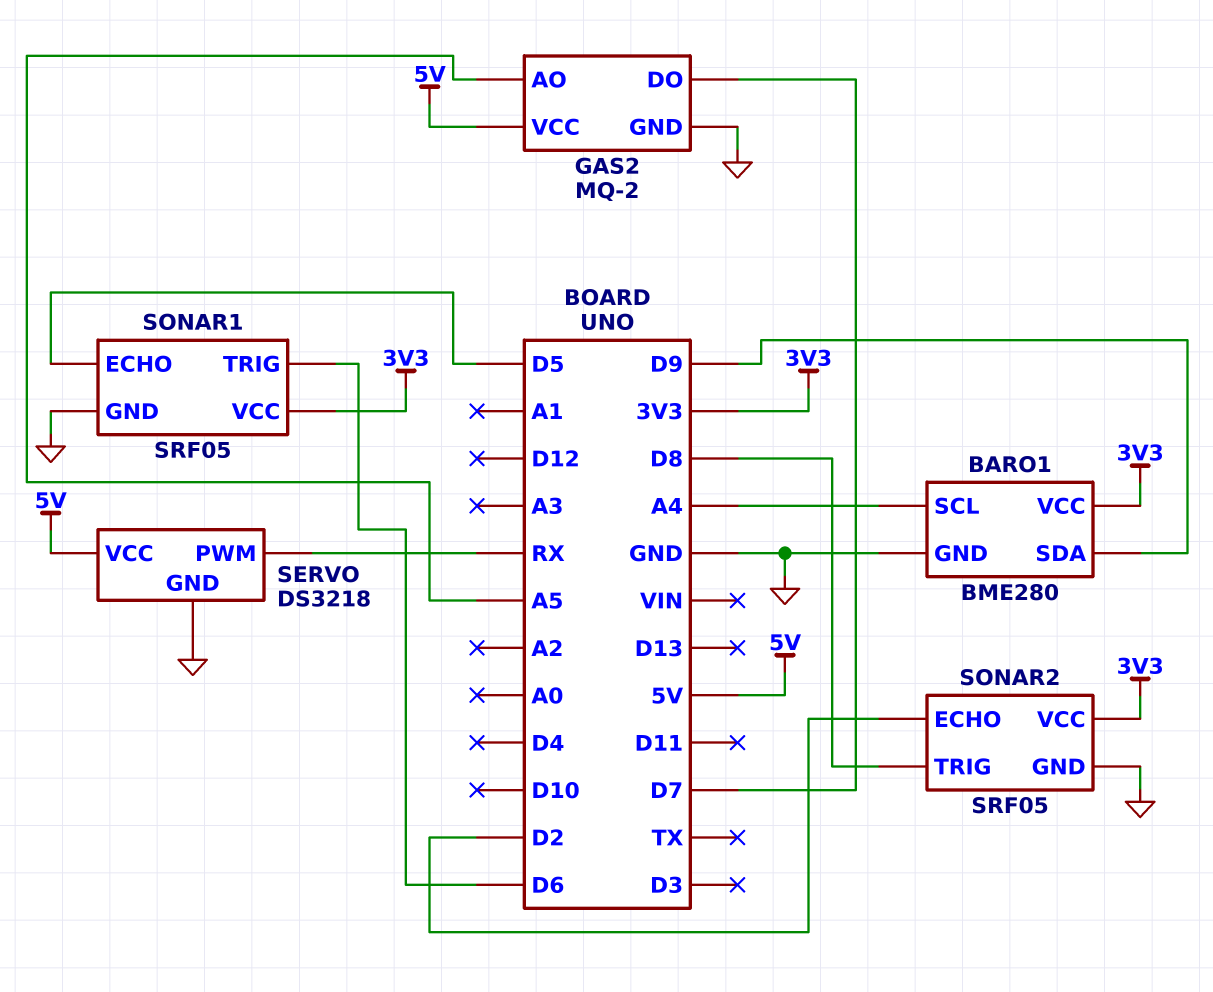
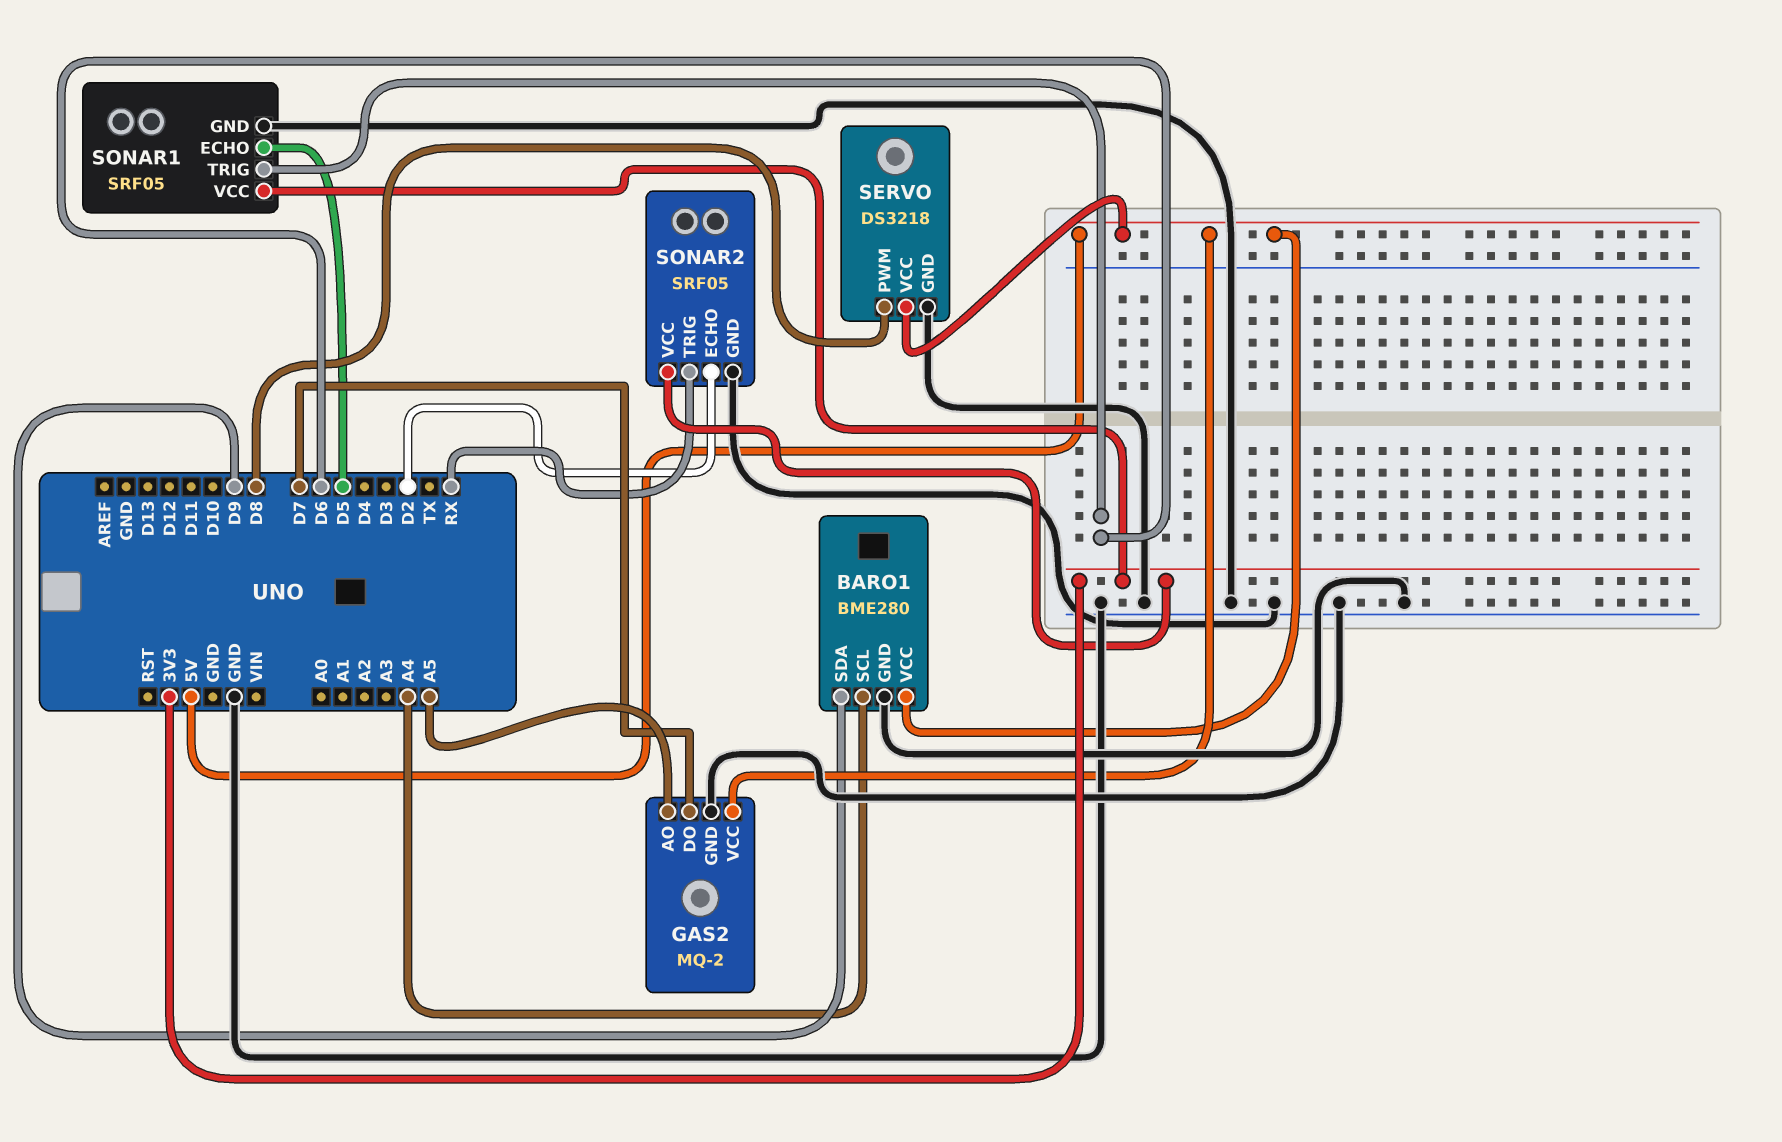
BARO1 pin VCC: 3V3 -> 5V
SERVO pin PWM: RX -> D8
SONAR2 pin TRIG: D8 -> RX

